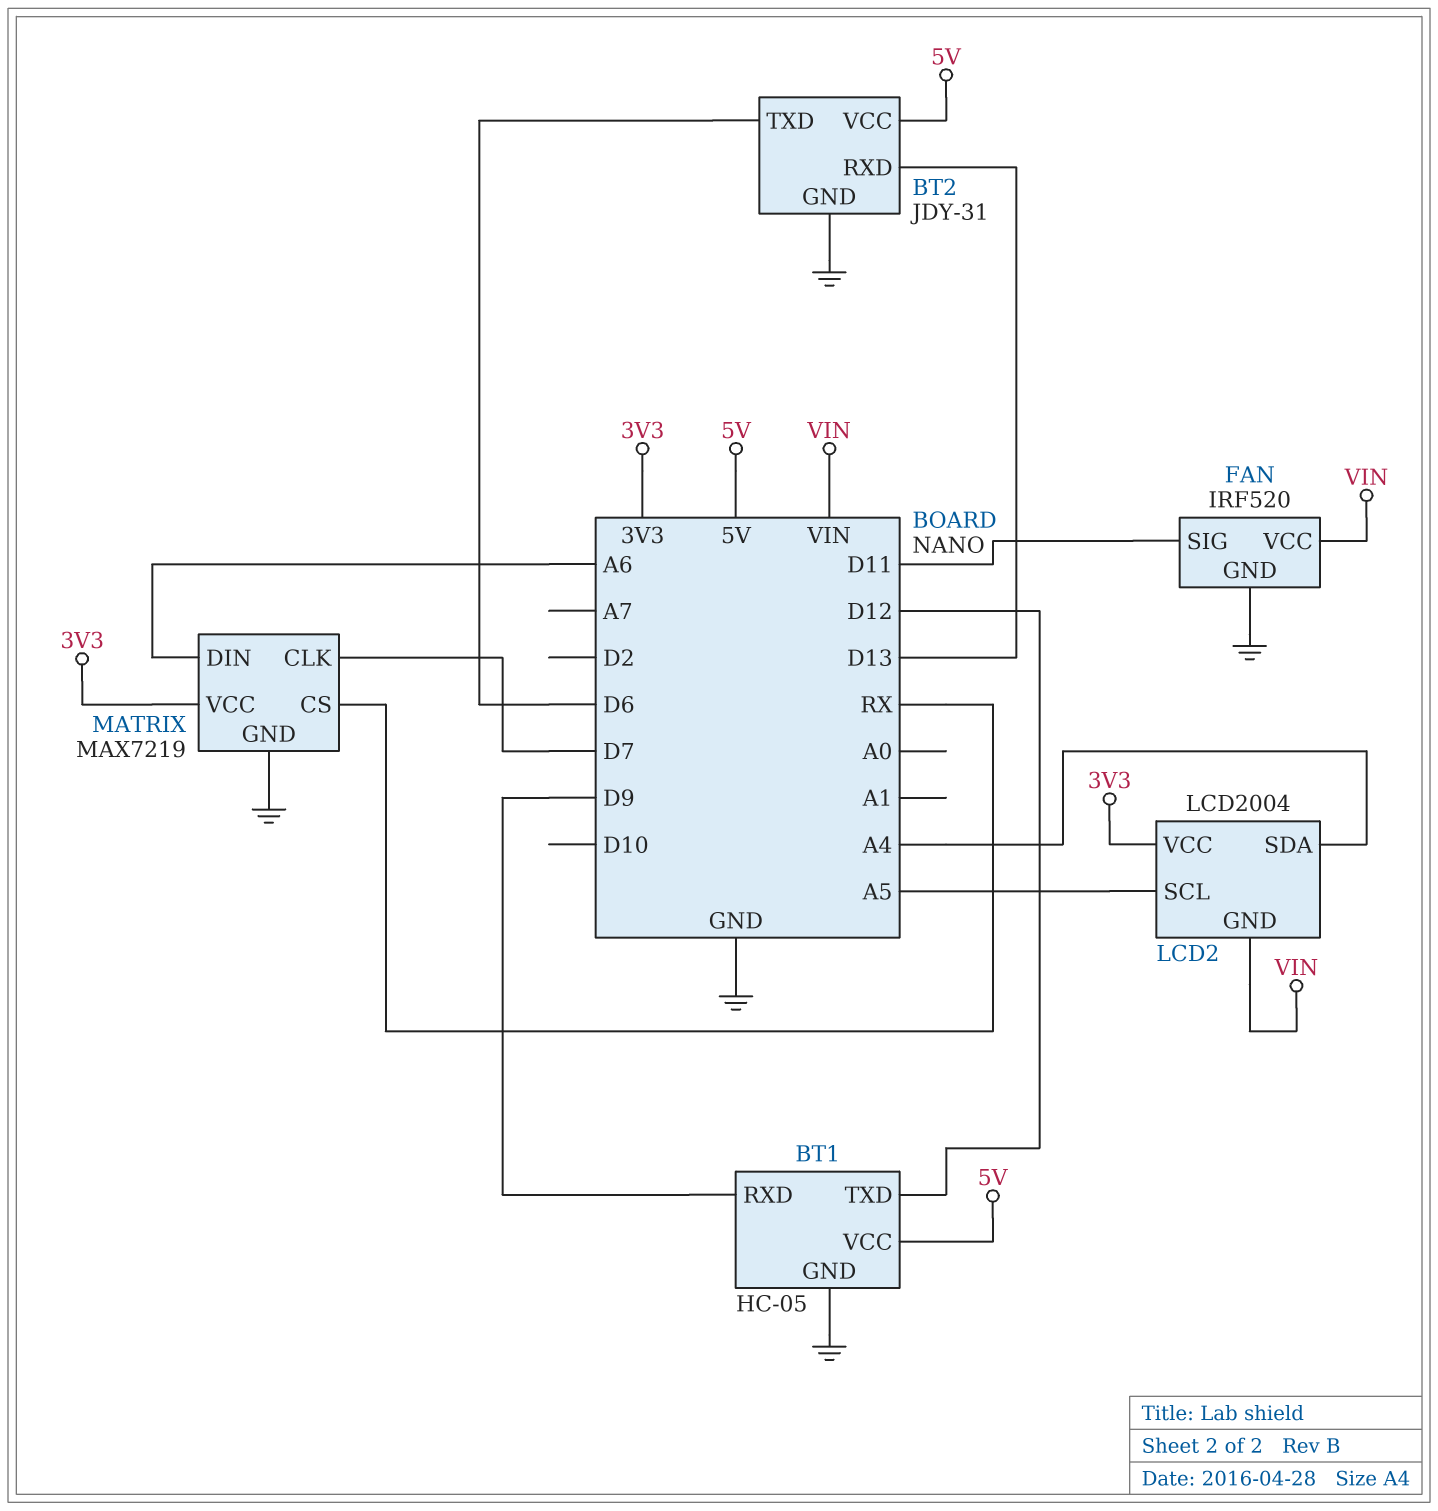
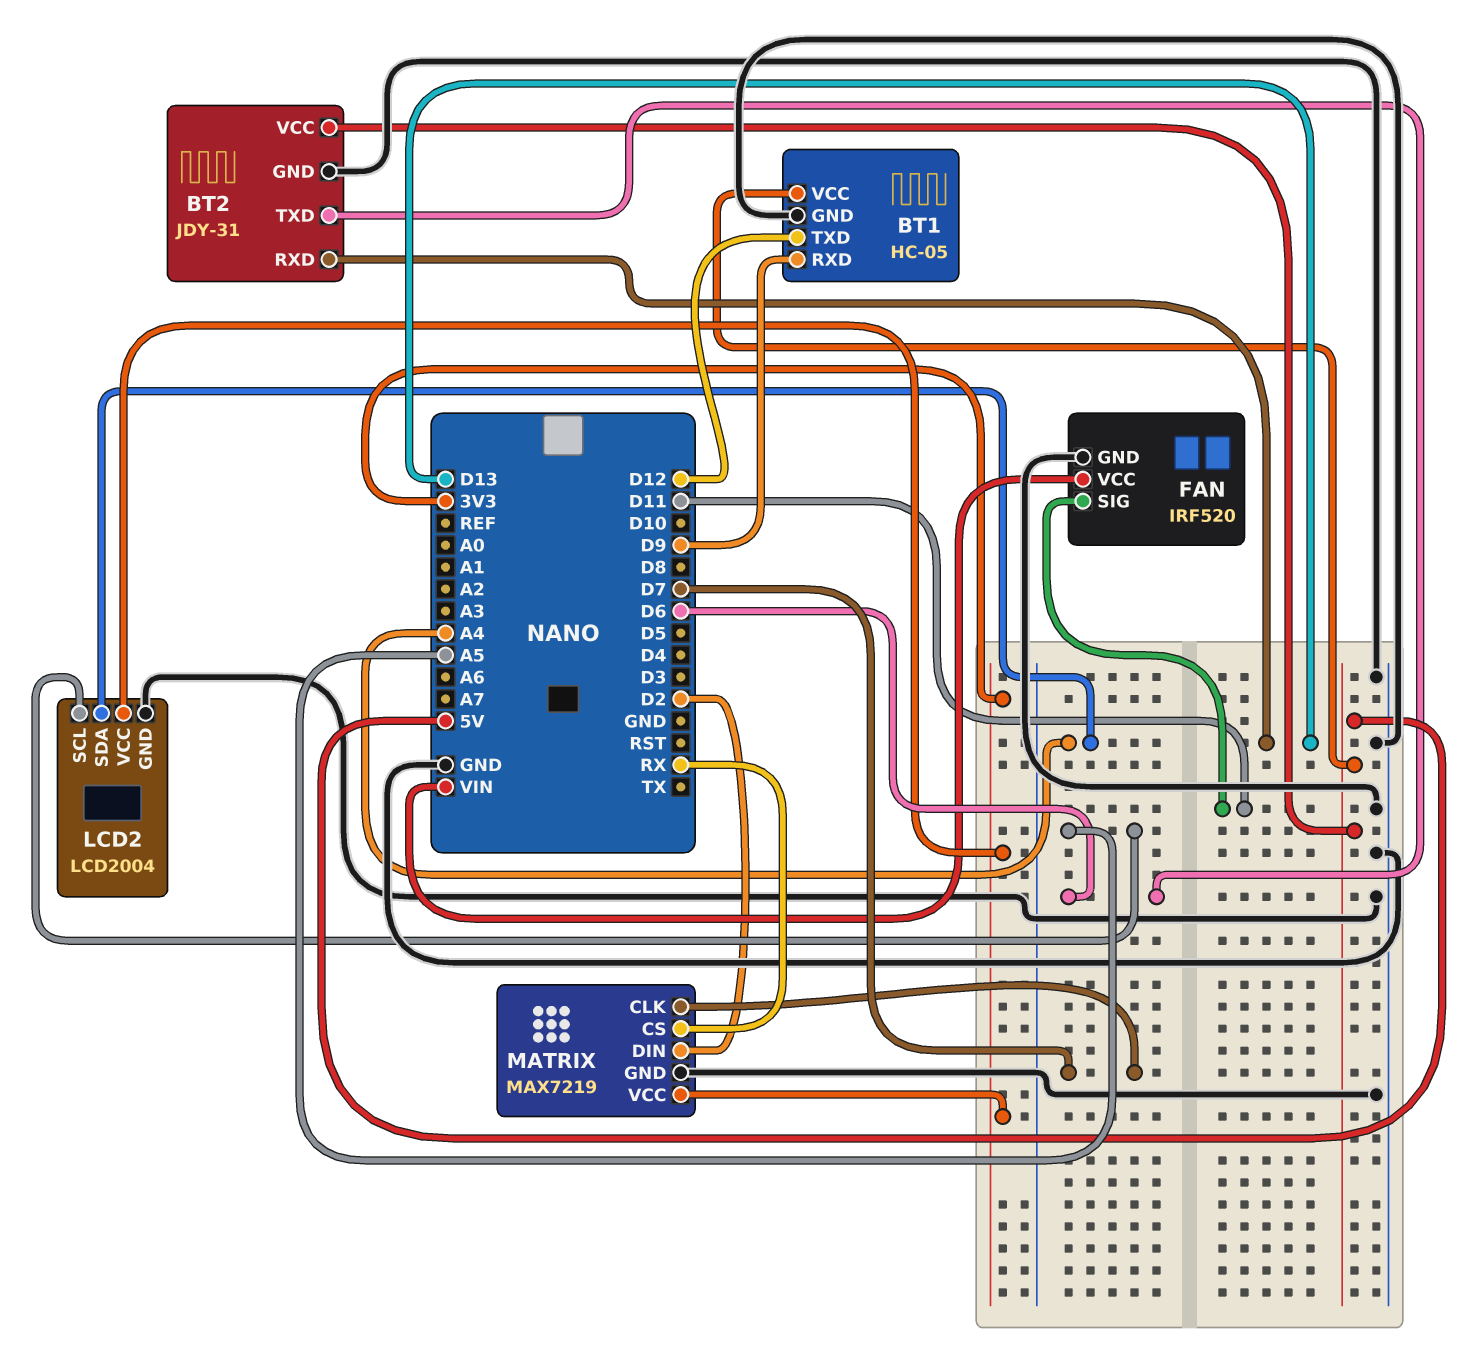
LCD2 pin GND: VIN -> GND
MATRIX pin DIN: A6 -> D2

